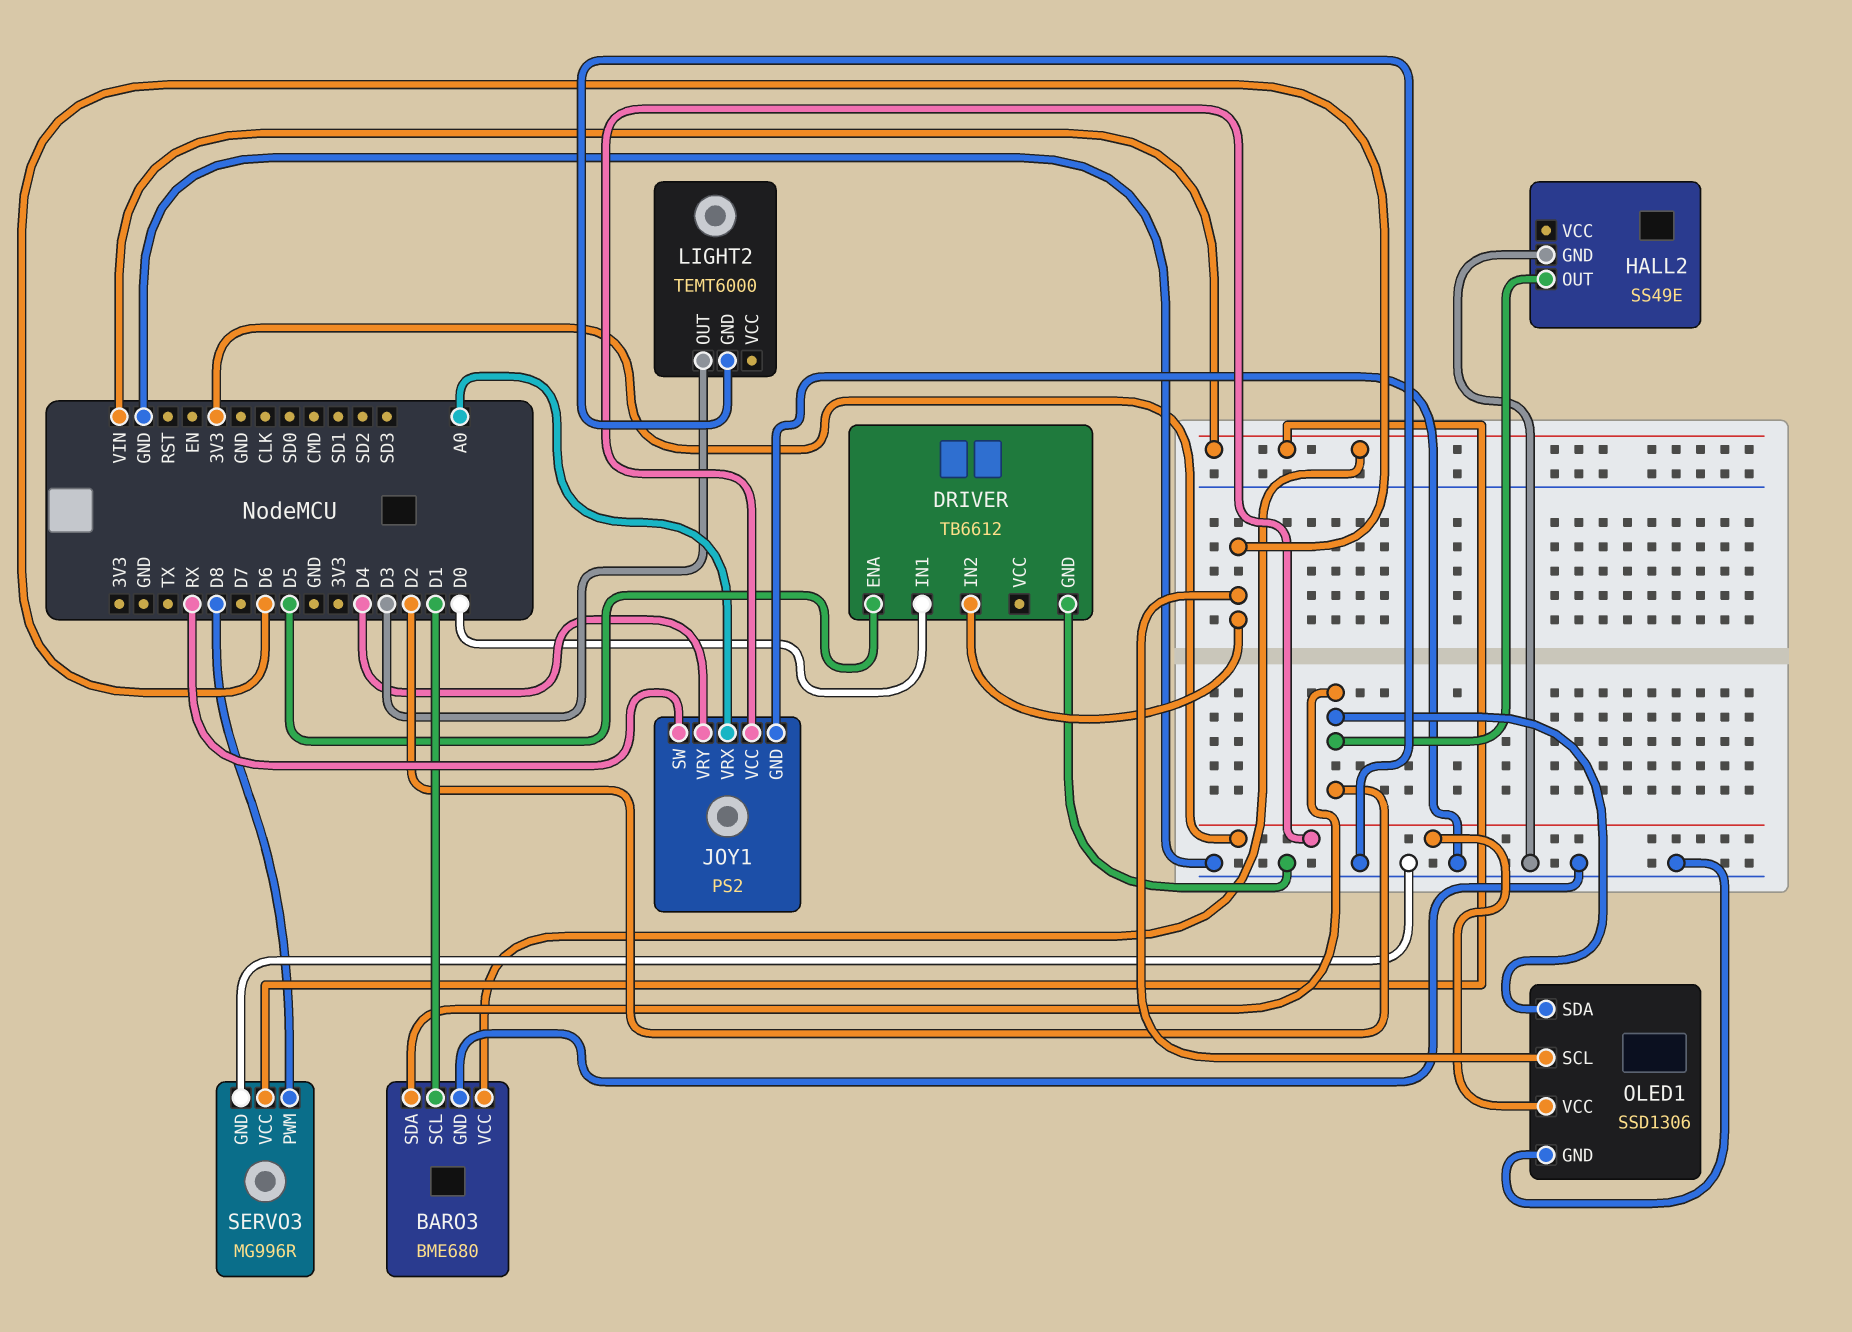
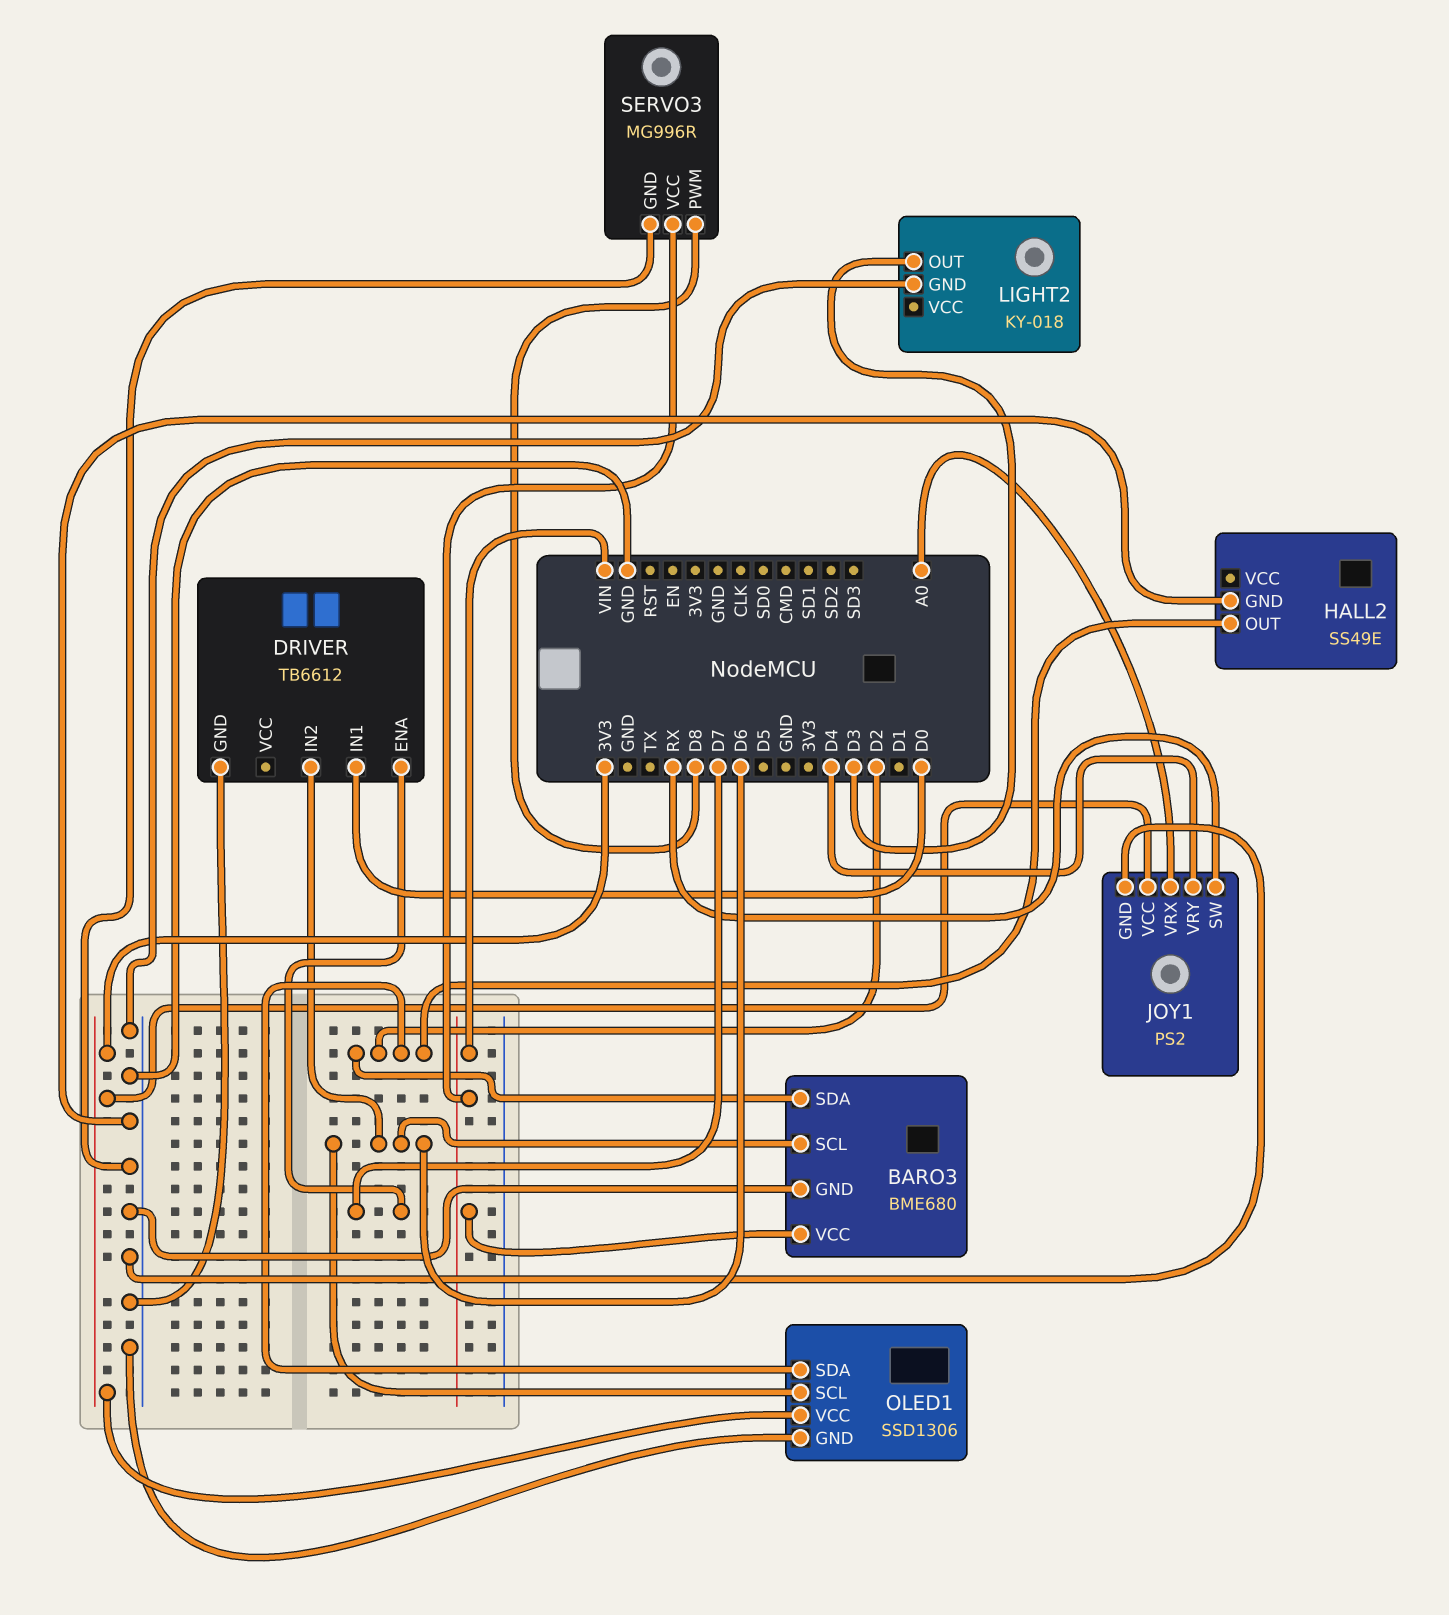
BARO3 pin SCL: D1 -> D6
DRIVER pin ENA: D5 -> D7
LIGHT2: TEMT6000 -> KY-018

